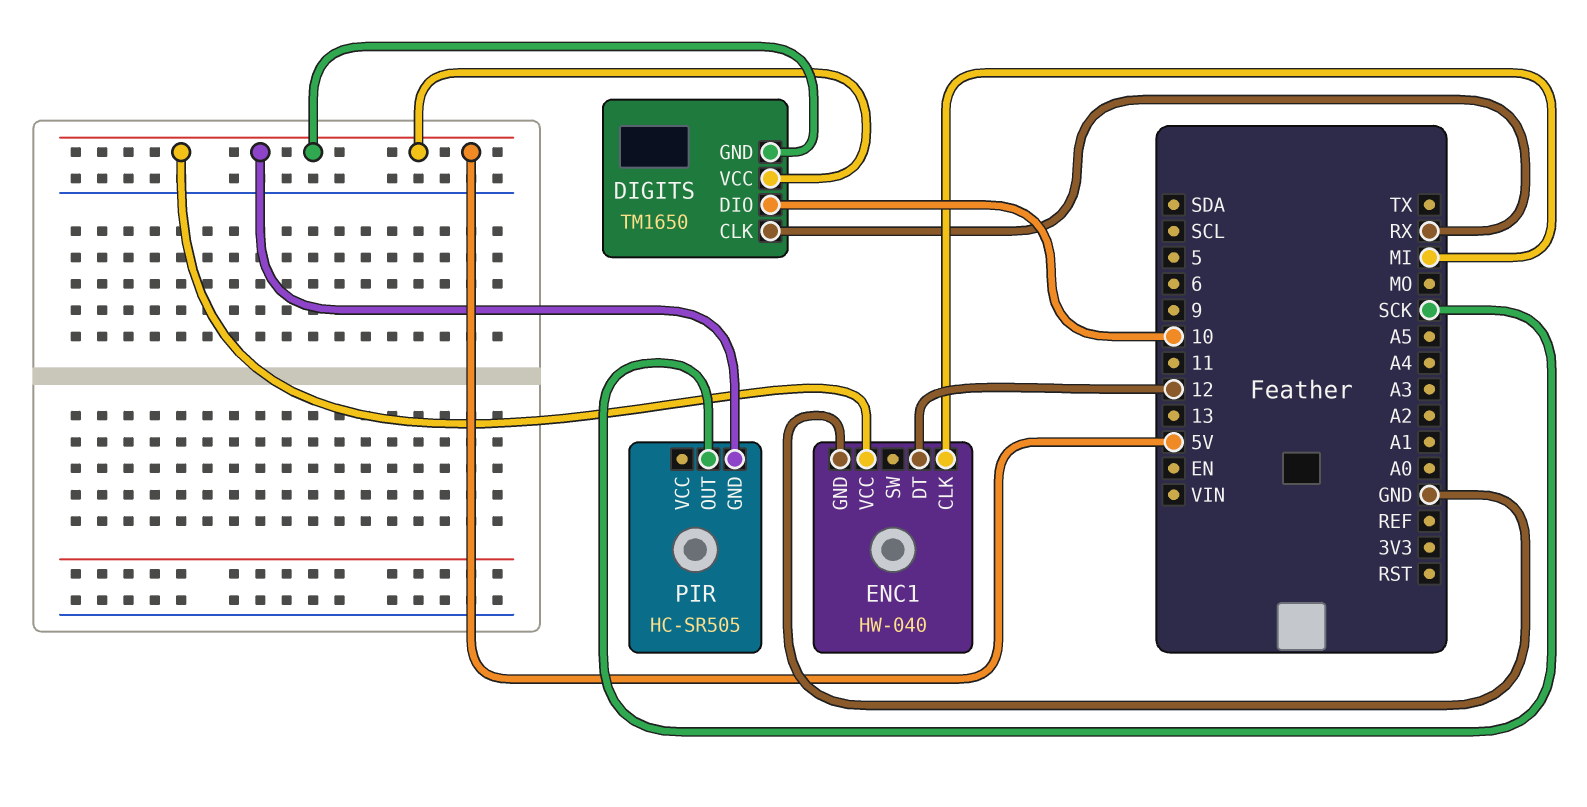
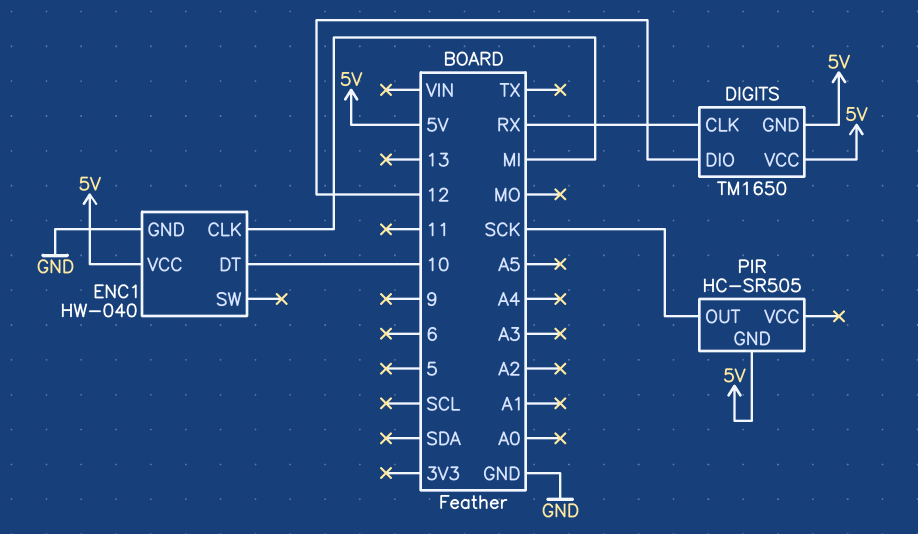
DIGITS pin DIO: 10 -> 12
ENC1 pin DT: 12 -> 10

